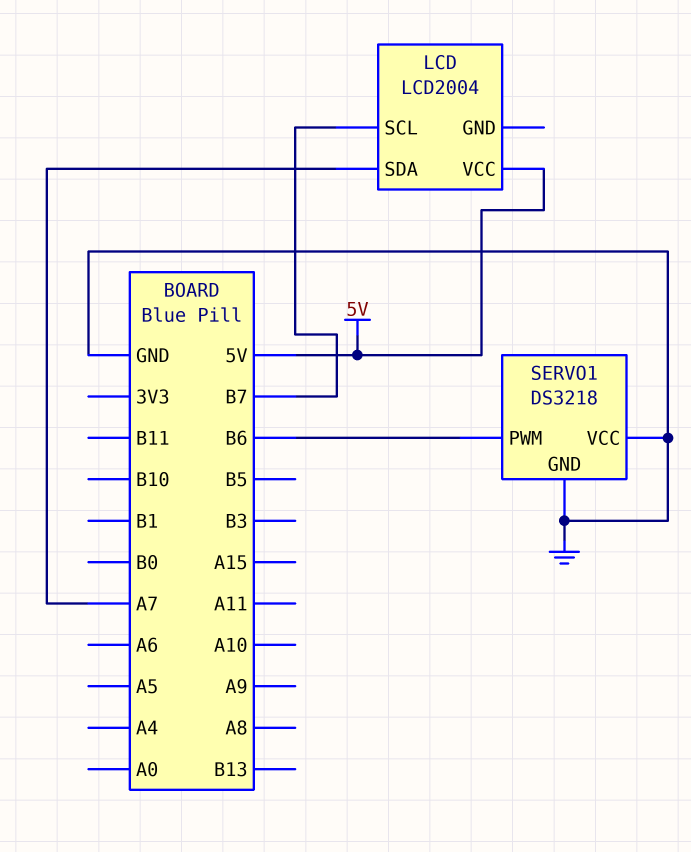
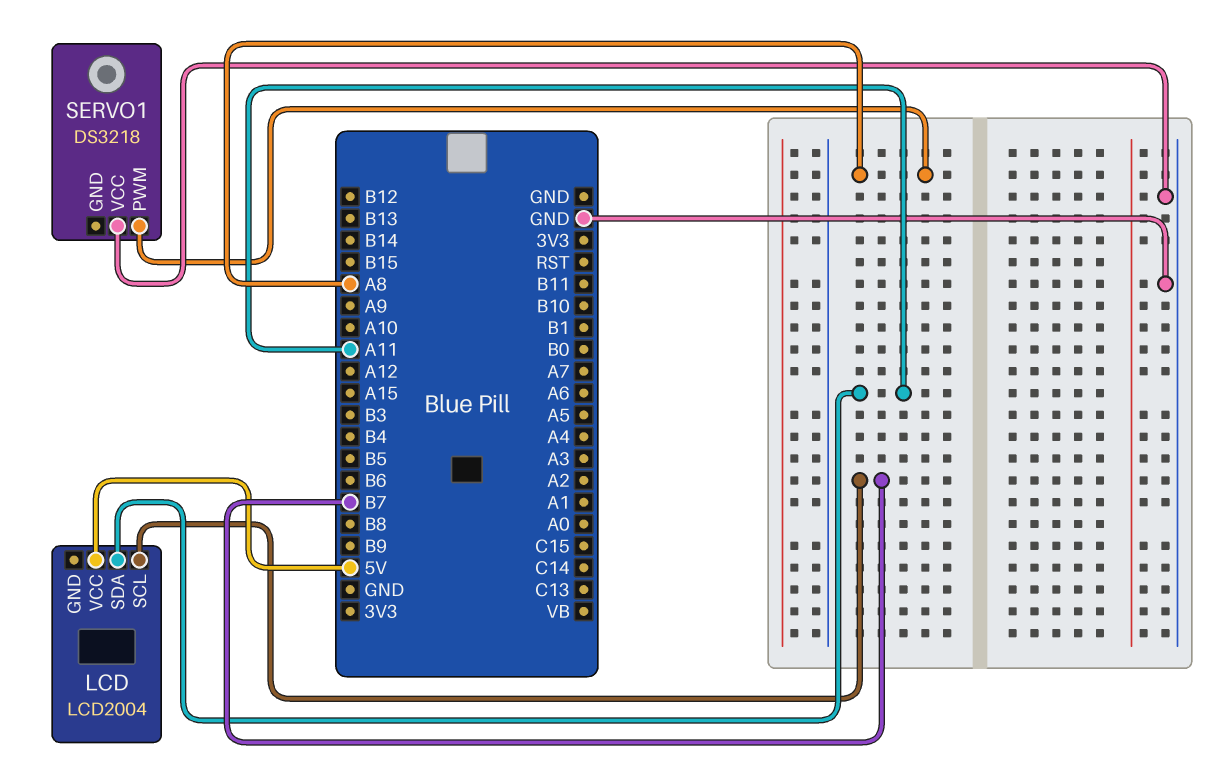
LCD pin SDA: A7 -> A11
SERVO1 pin GND: GND -> none
SERVO1 pin PWM: B6 -> A8

